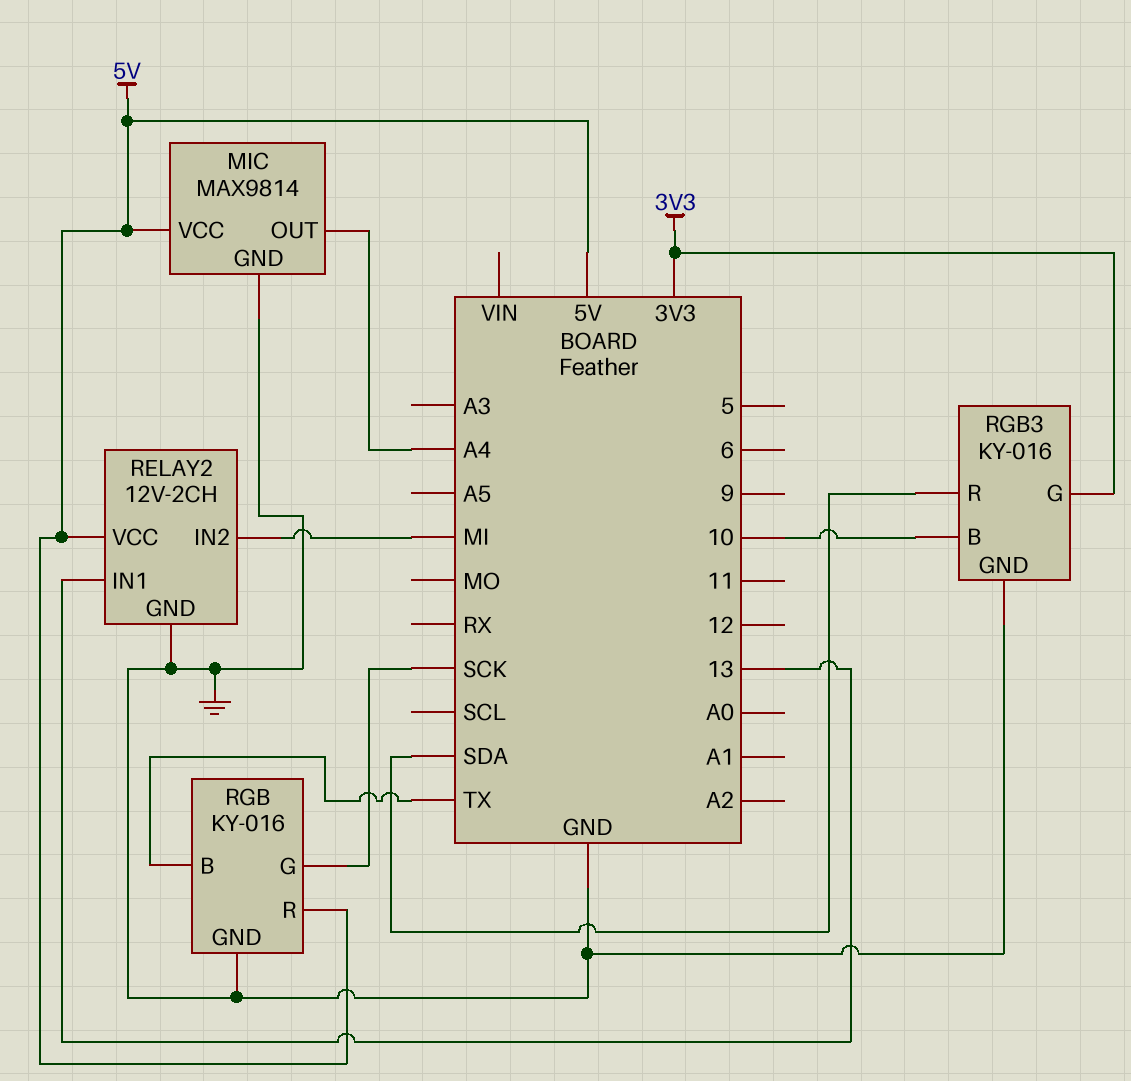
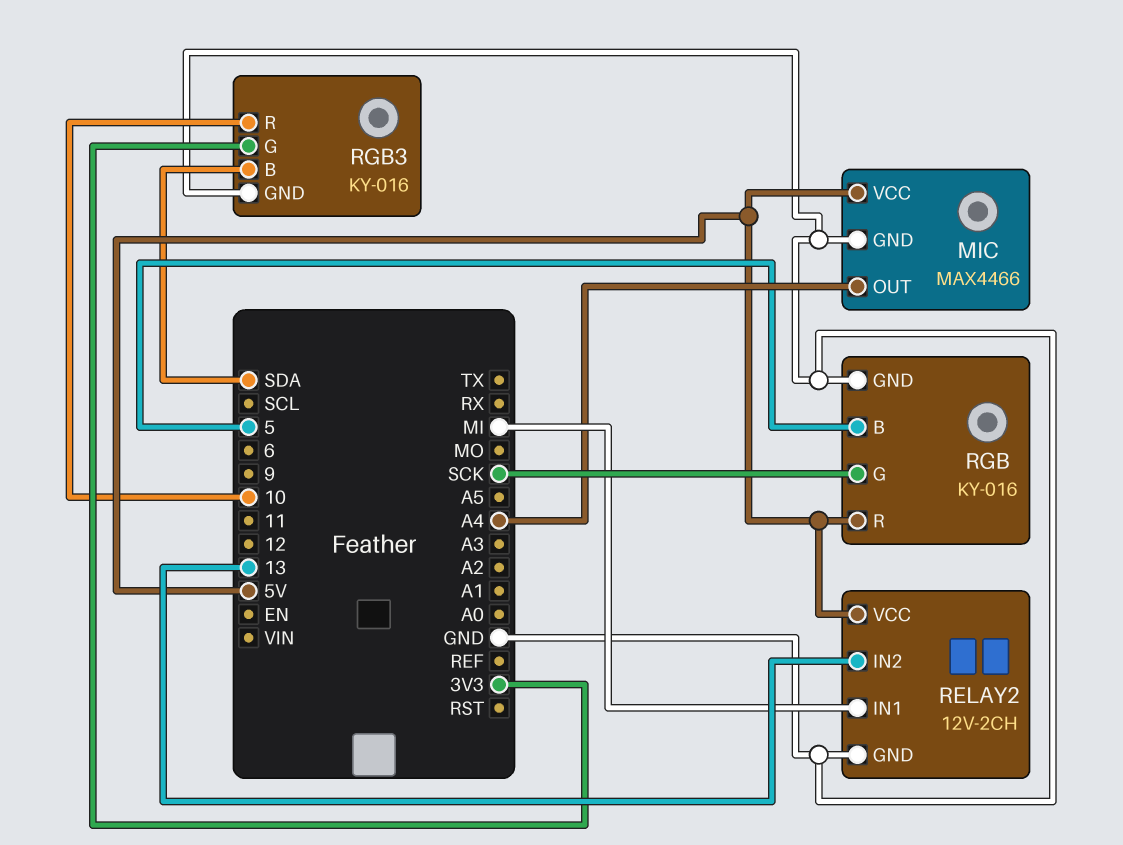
MIC: MAX9814 -> MAX4466
RELAY2 pin IN1: 13 -> MI
RELAY2 pin IN2: MI -> 13
RGB pin B: TX -> 5
RGB3 pin B: 10 -> SDA
RGB3 pin R: SDA -> 10

